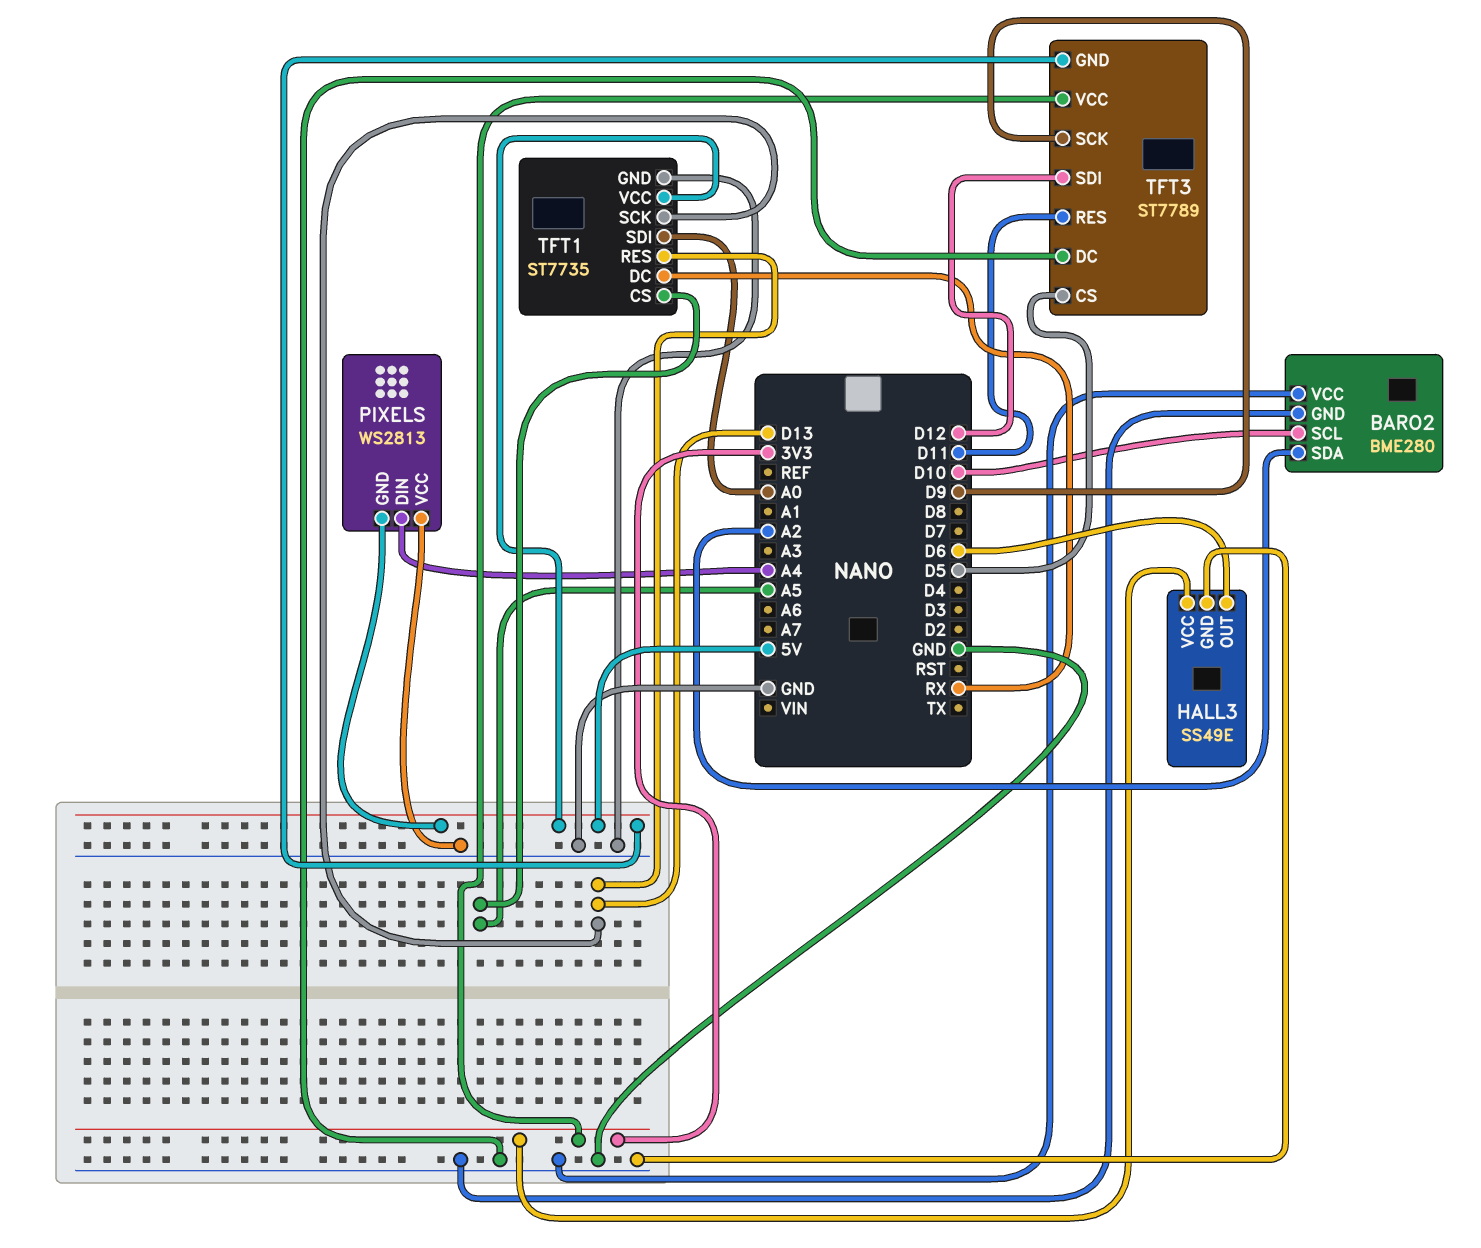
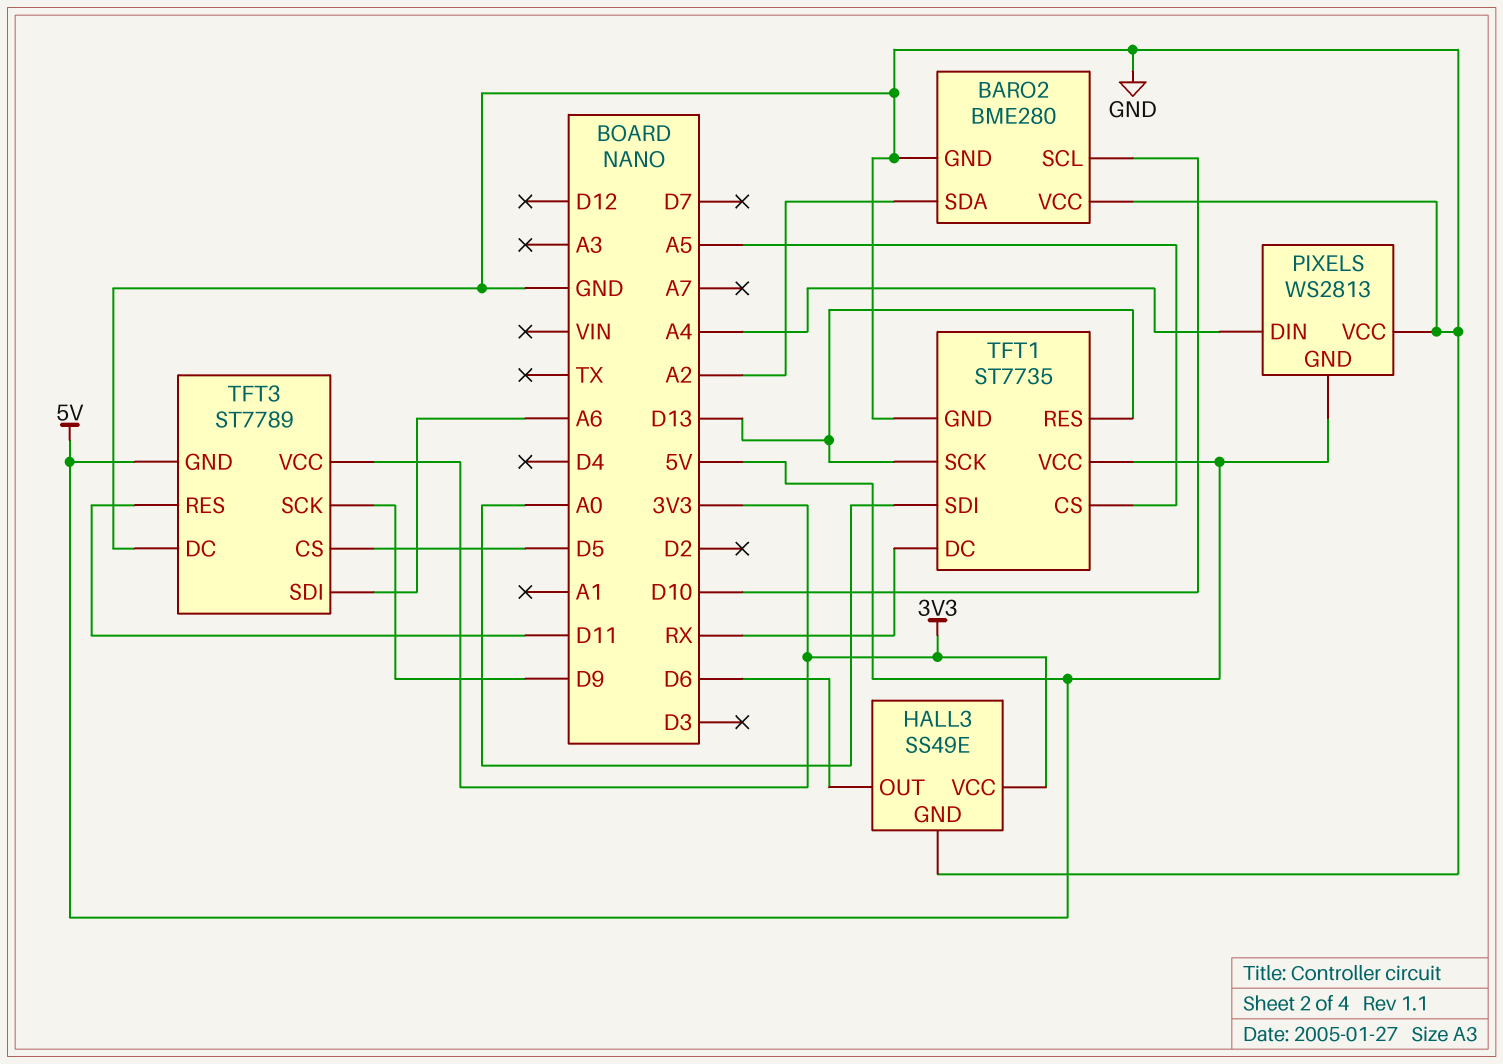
TFT3 pin SDI: D12 -> A6

